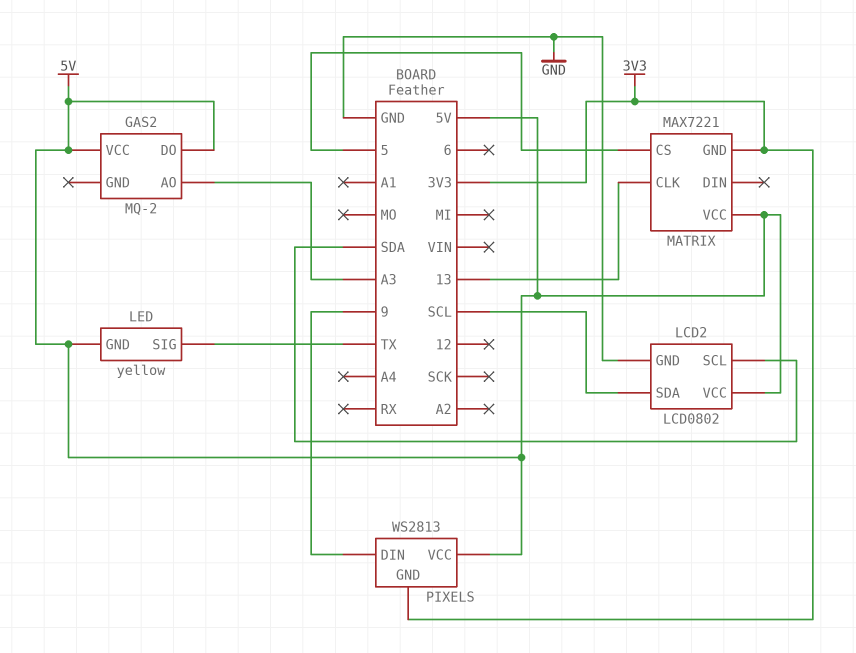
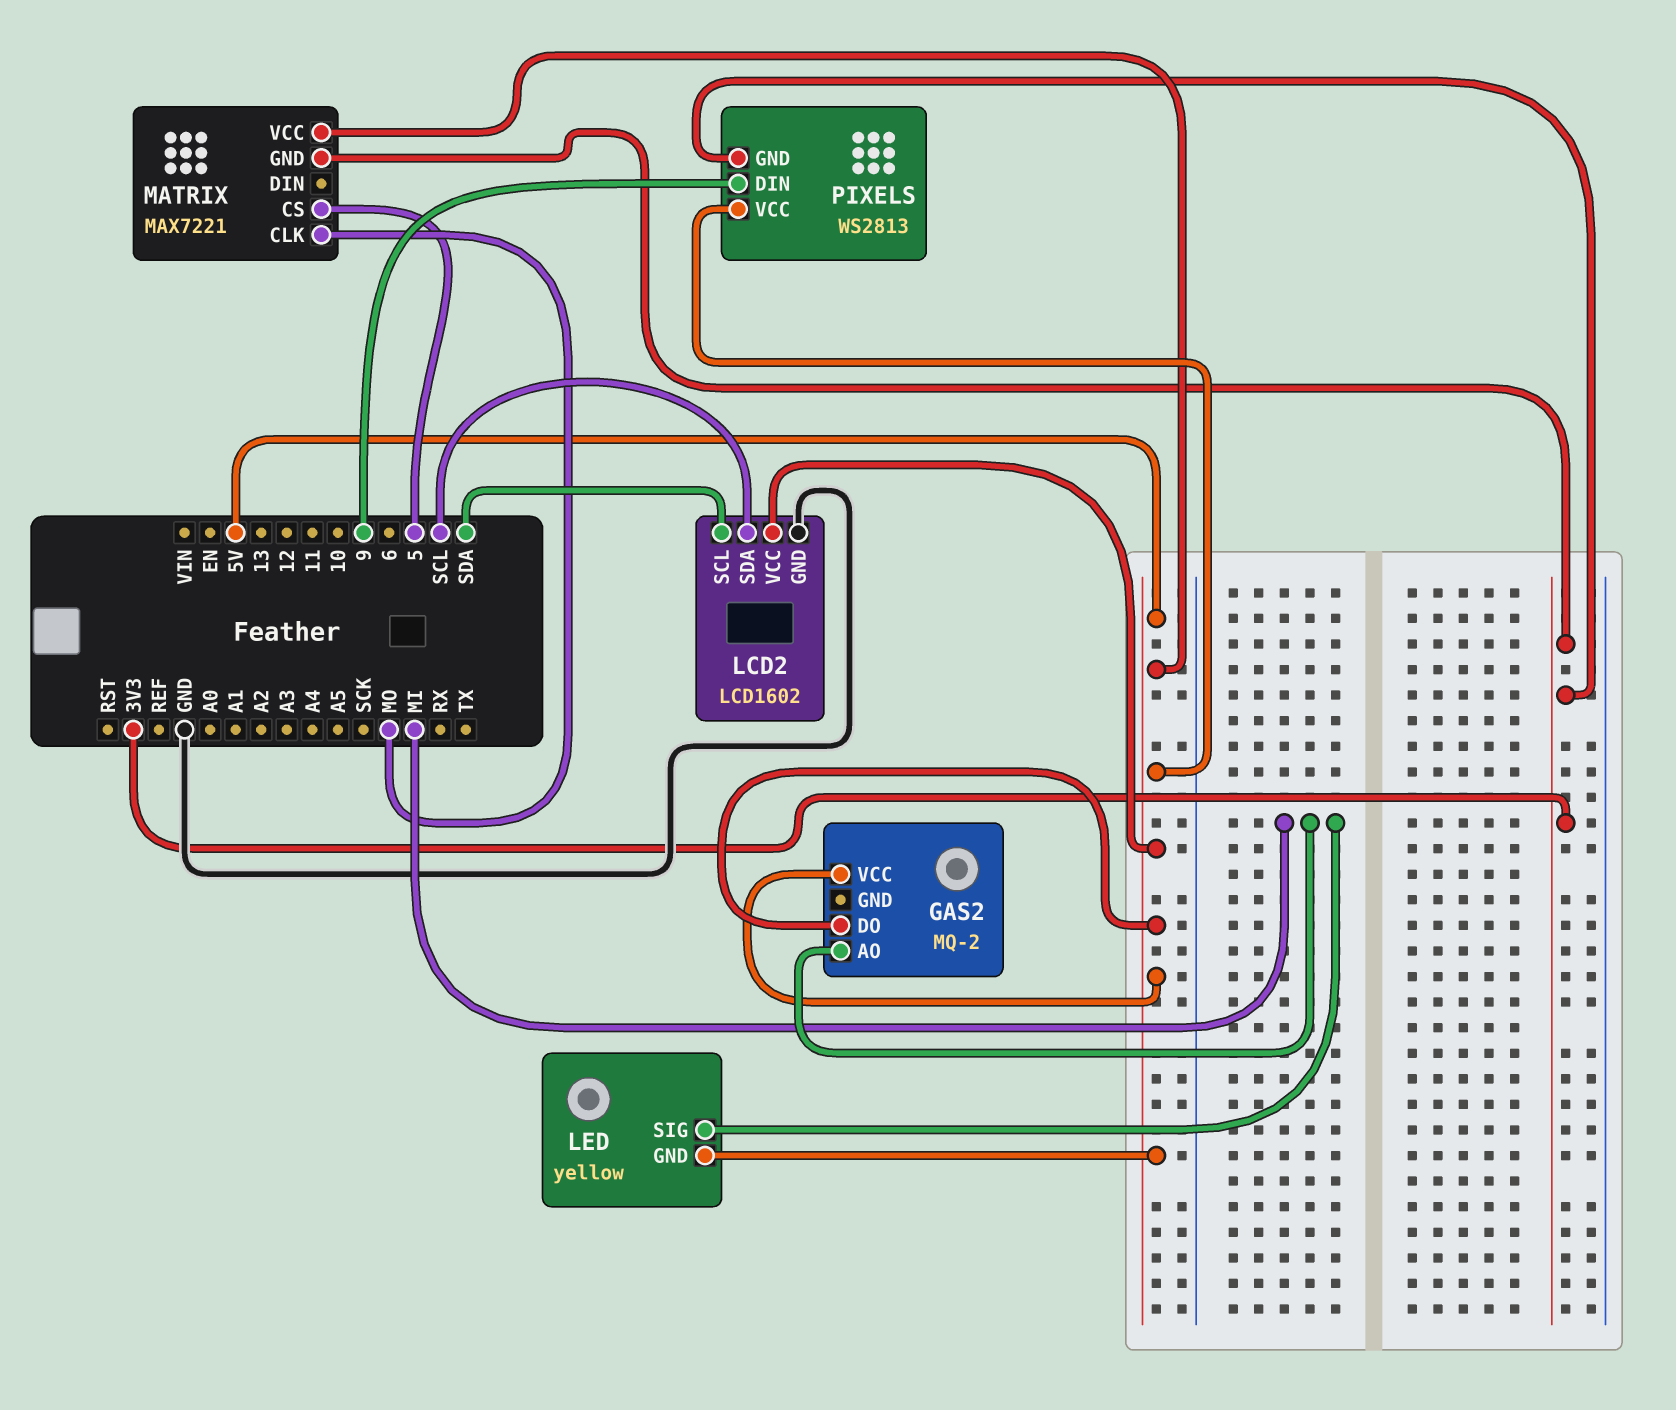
GAS2 pin AO: A3 -> MI
LCD2: LCD0802 -> LCD1602
LED pin SIG: TX -> MI
MATRIX pin CLK: 13 -> MO

